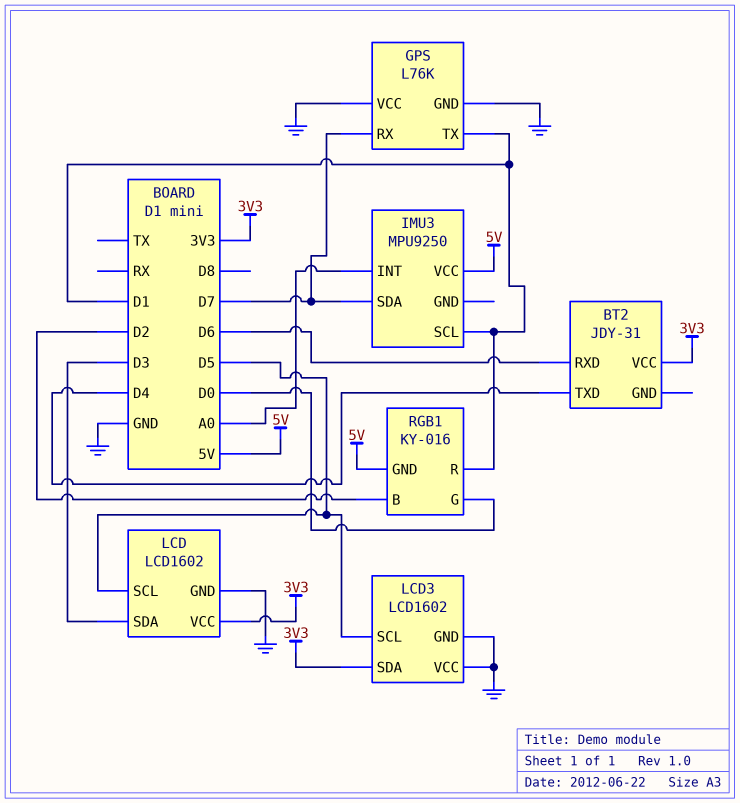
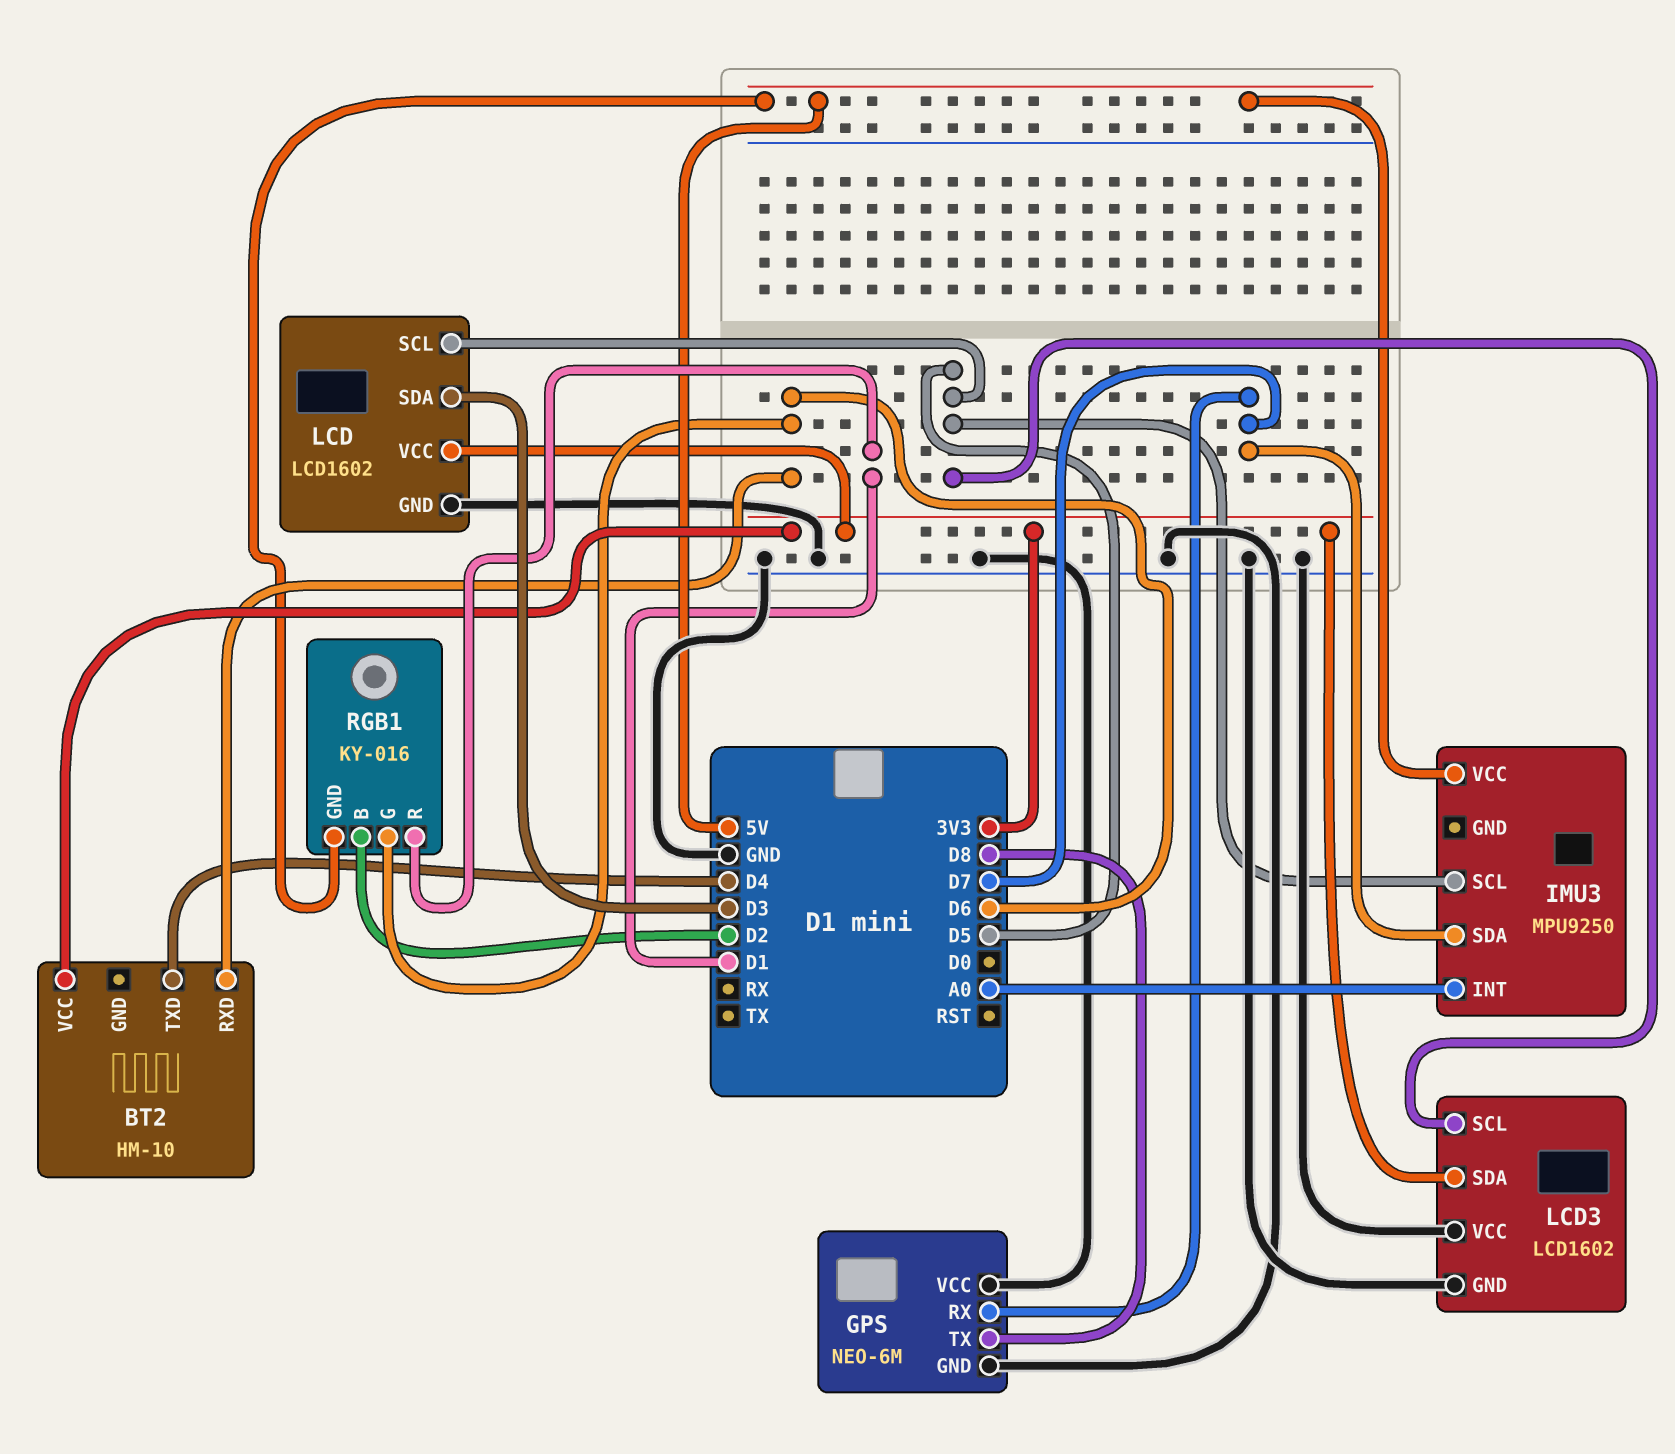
BT2: JDY-31 -> HM-10
GPS: L76K -> NEO-6M
GPS pin TX: D1 -> D8
IMU3 pin SCL: D1 -> D5
RGB1 pin G: D0 -> D6

